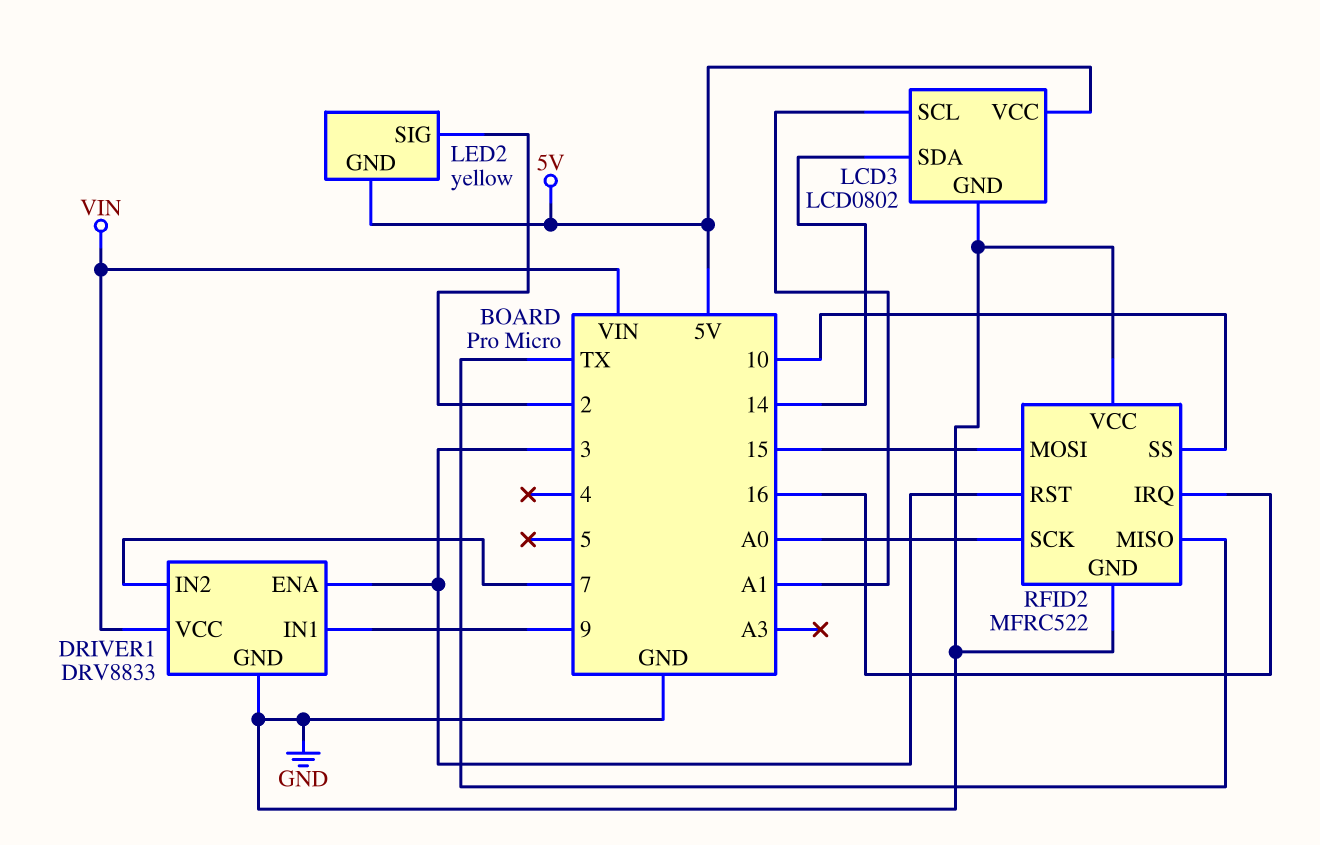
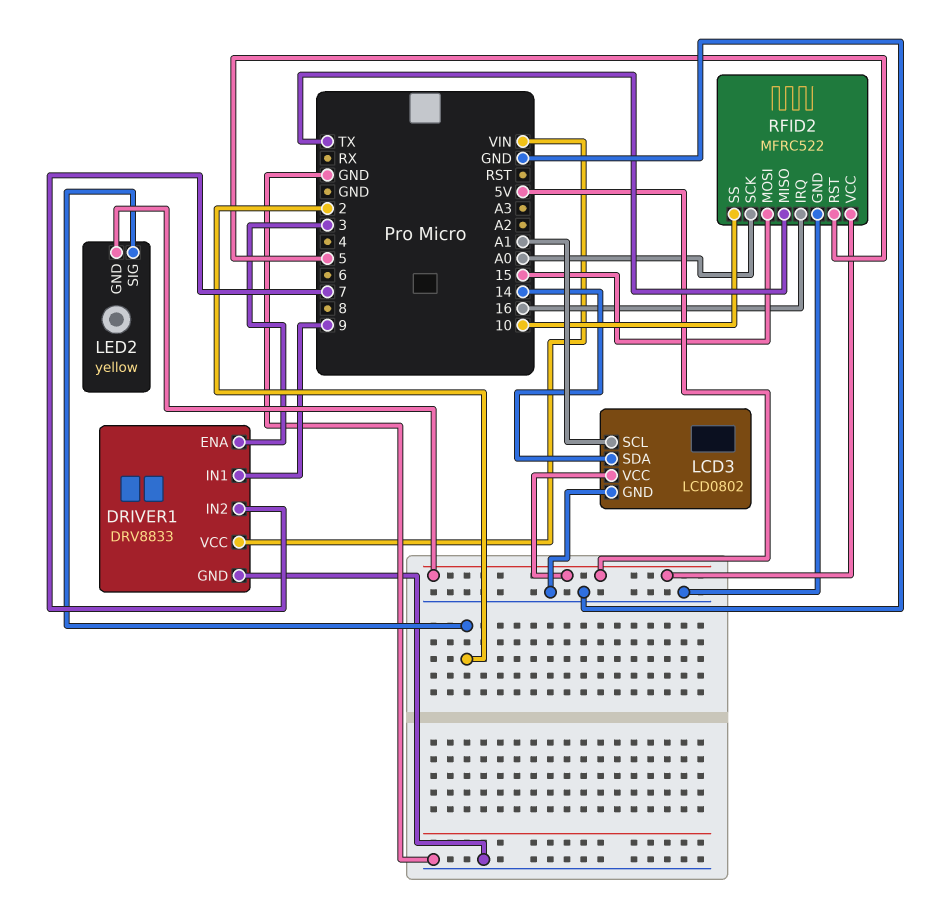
RFID2 pin RST: 3 -> 5
RFID2 pin VCC: GND -> 5V

